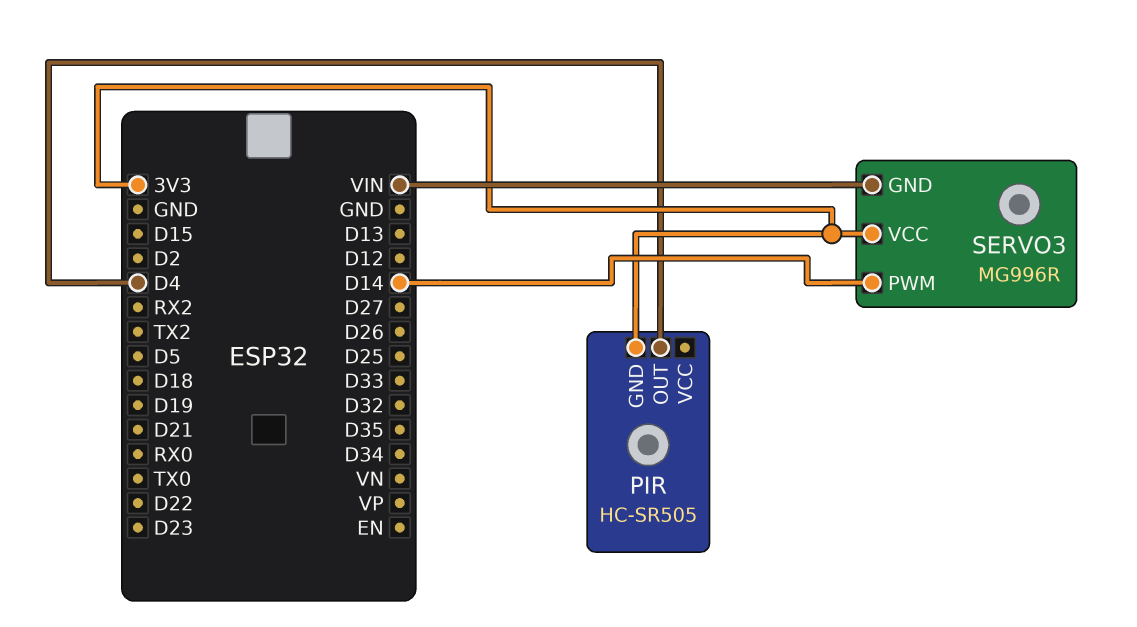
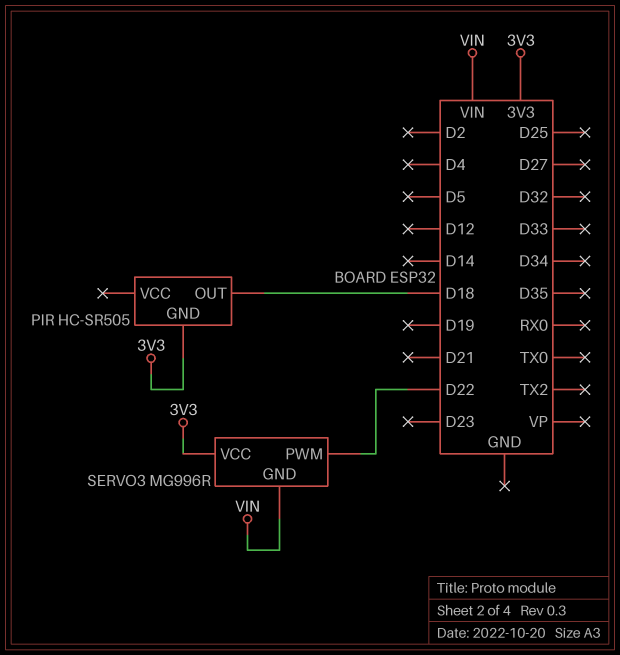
PIR pin OUT: D4 -> D18
SERVO3 pin PWM: D14 -> D22

